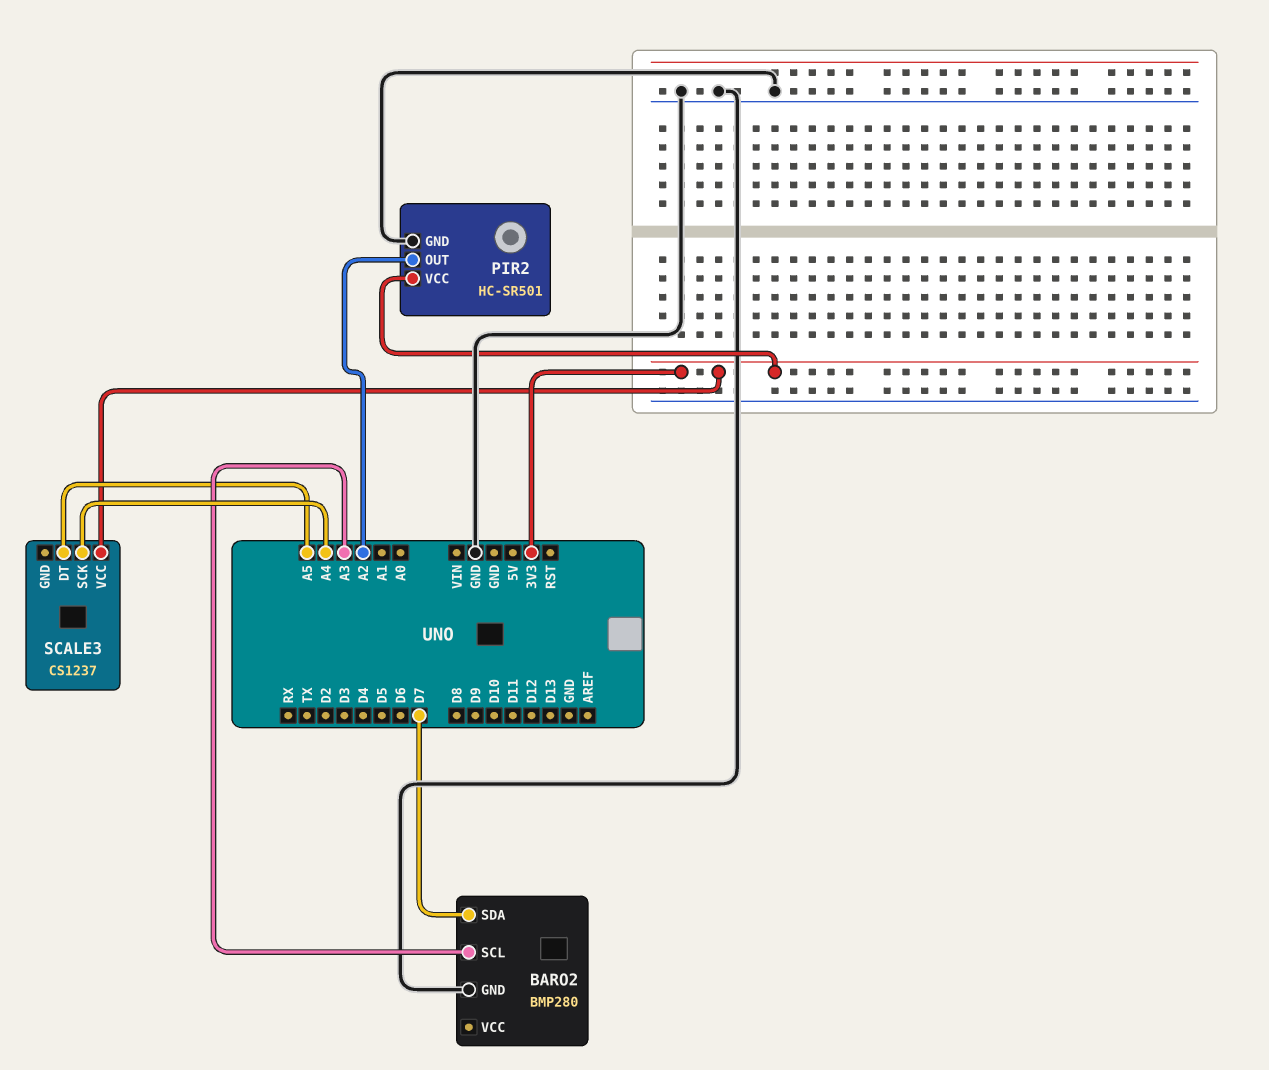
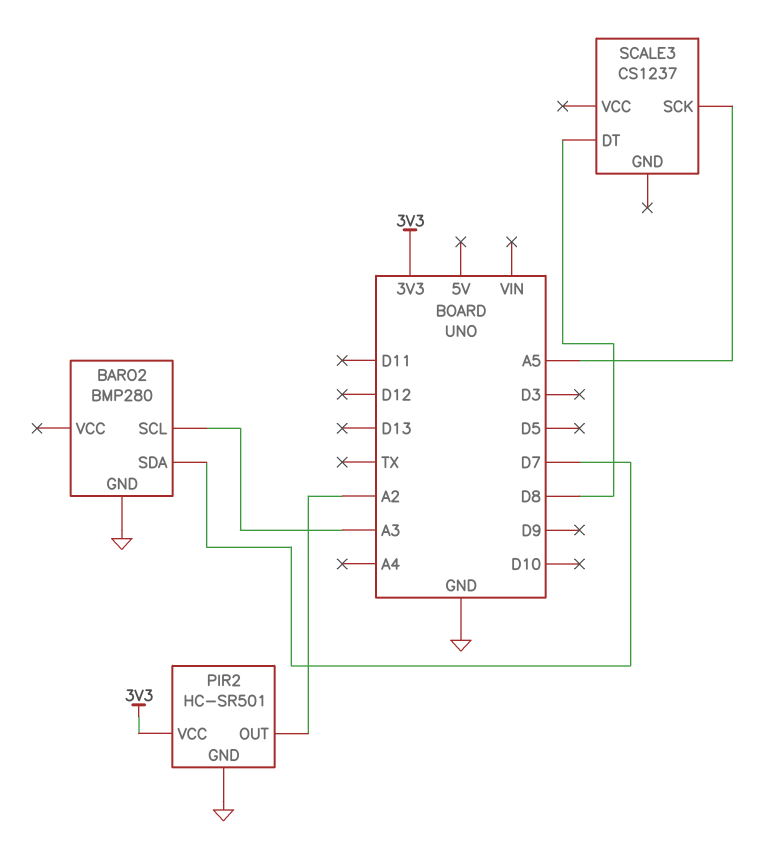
SCALE3 pin DT: A5 -> D8
SCALE3 pin SCK: A4 -> A5
SCALE3 pin VCC: 3V3 -> none

